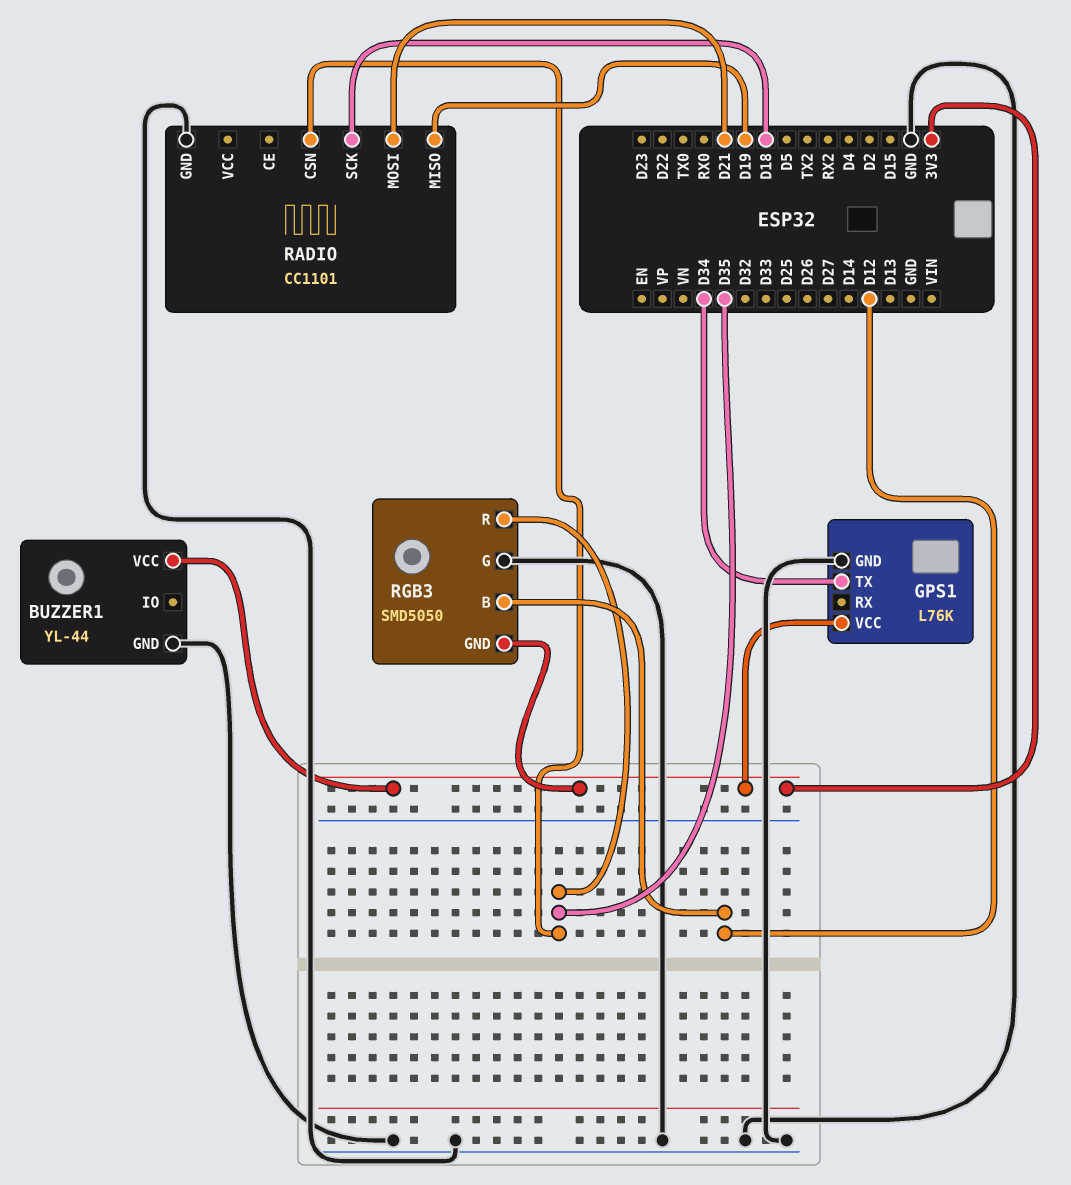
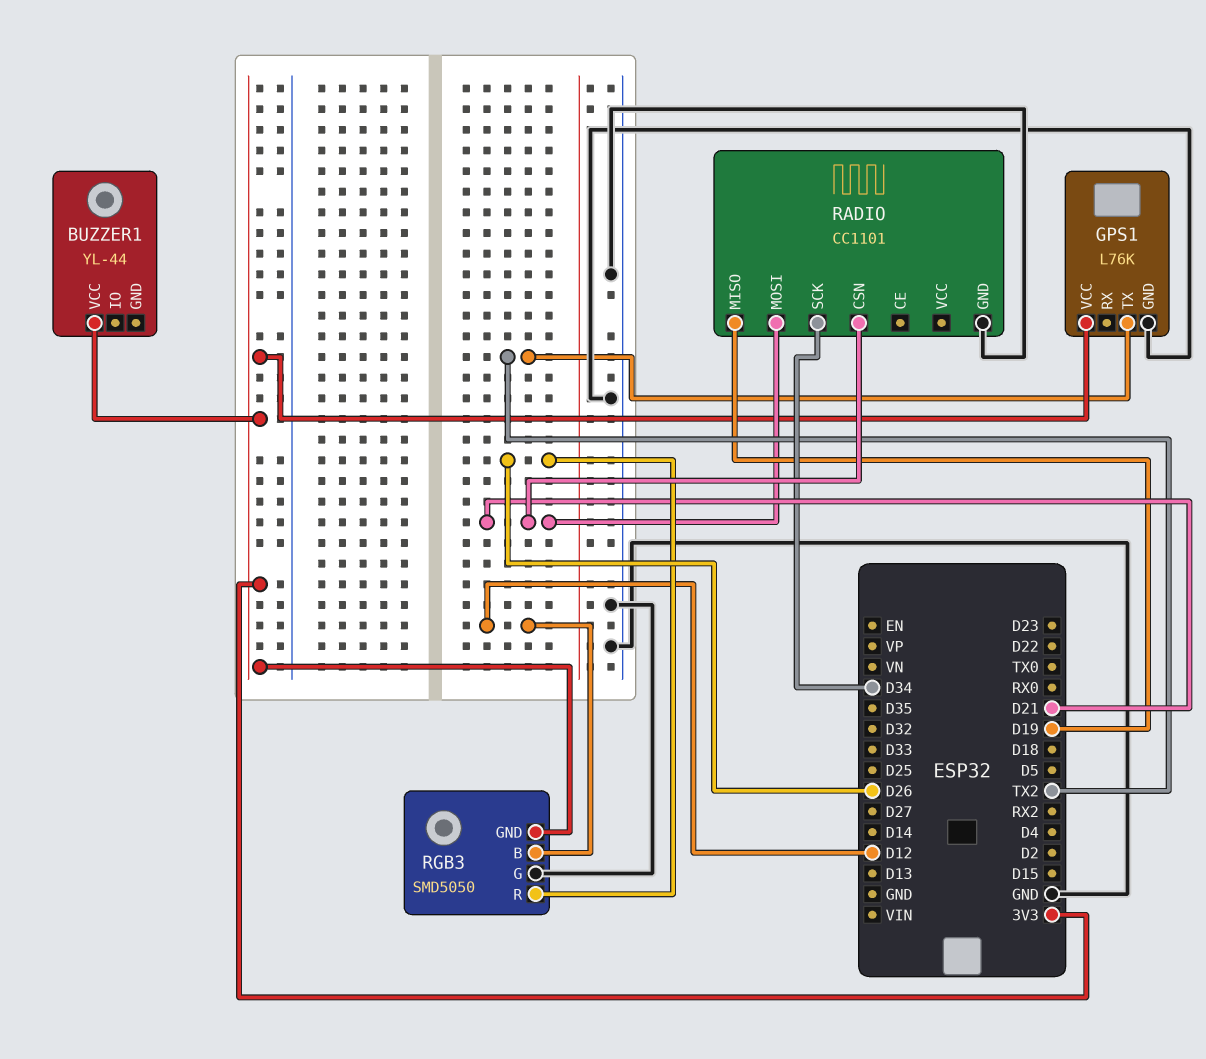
BUZZER1 pin GND: GND -> none
GPS1 pin TX: D34 -> TX2
RADIO pin CSN: D35 -> D21
RADIO pin SCK: D18 -> D34
RGB3 pin R: D35 -> D26

